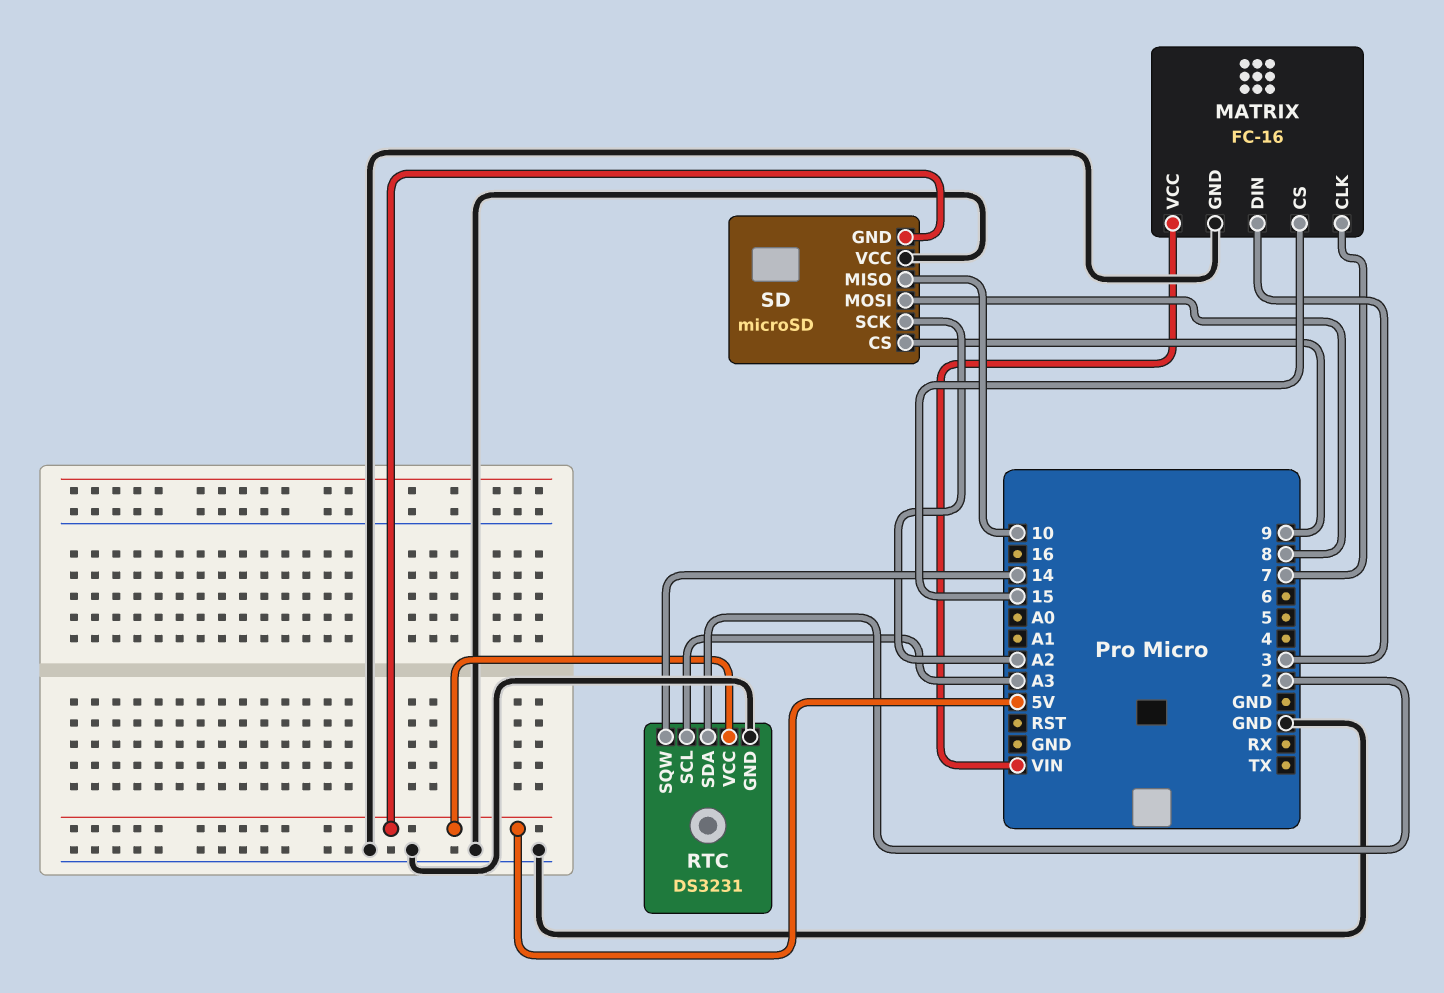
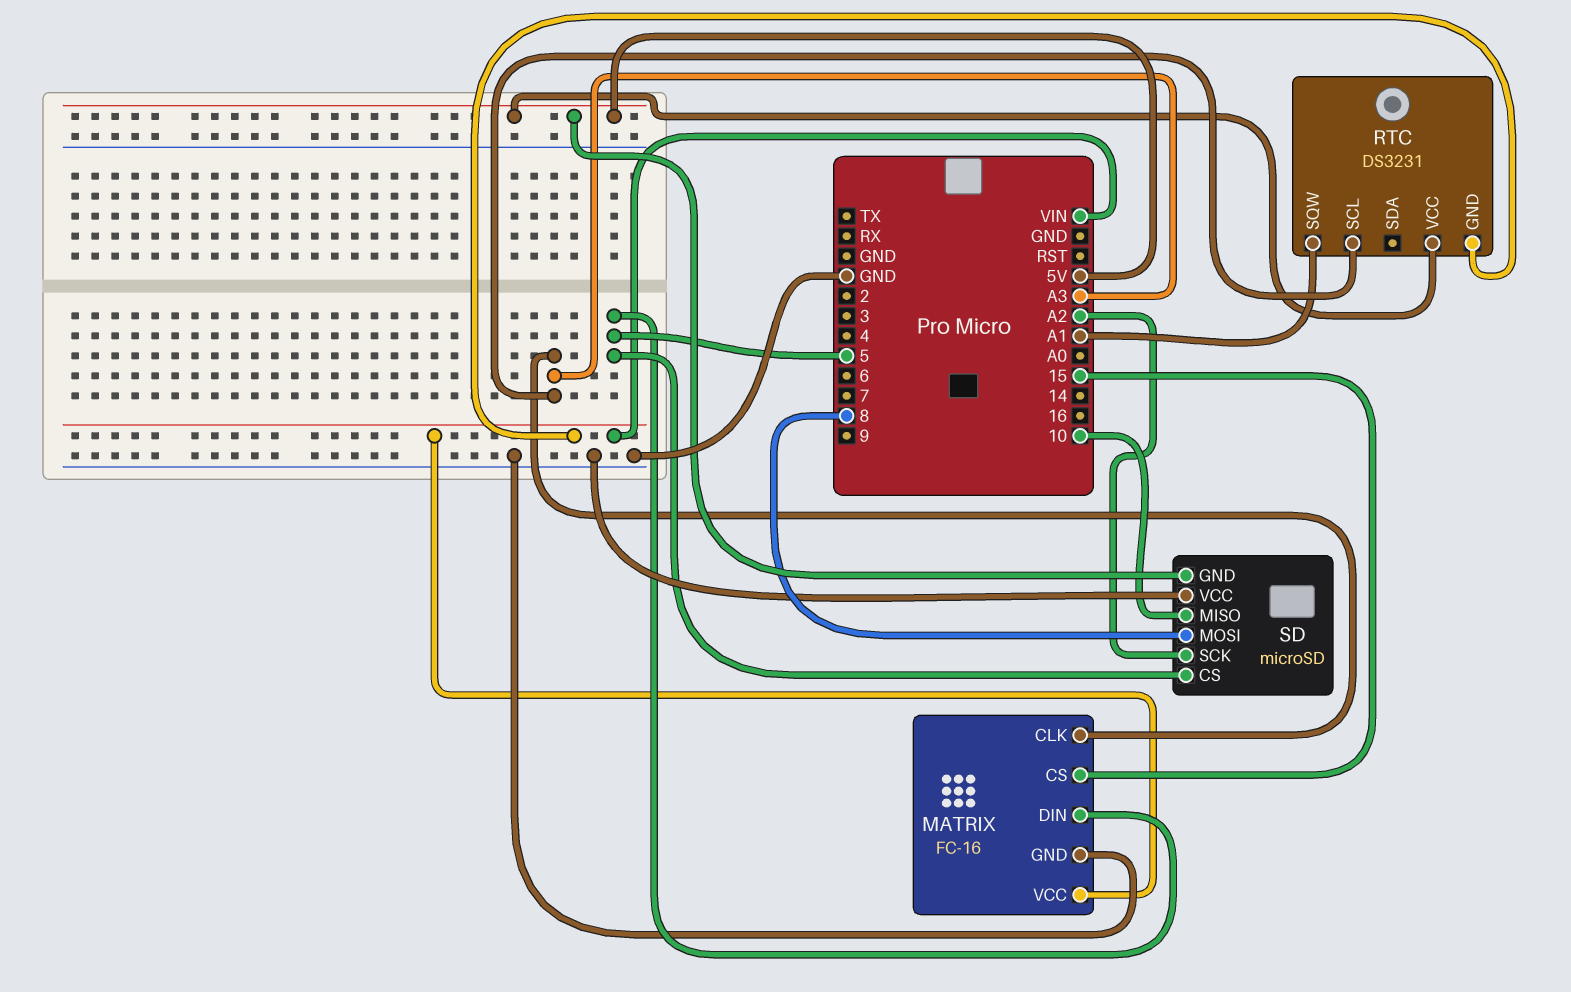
MATRIX pin CLK: 7 -> A3
MATRIX pin DIN: 3 -> 5
RTC pin GND: GND -> VIN
RTC pin SDA: 2 -> none
RTC pin SQW: 14 -> A1
SD pin CS: 9 -> 5

